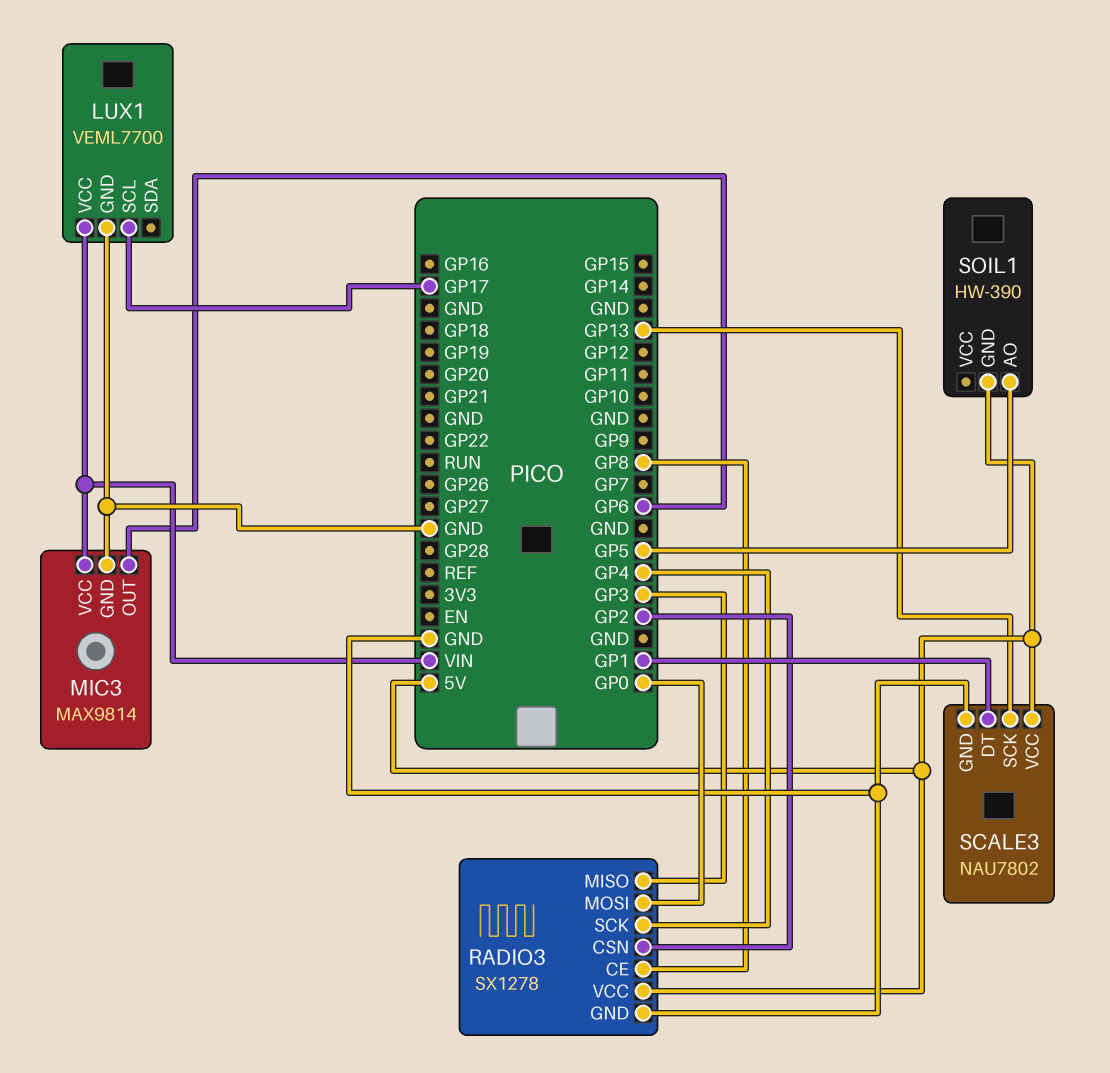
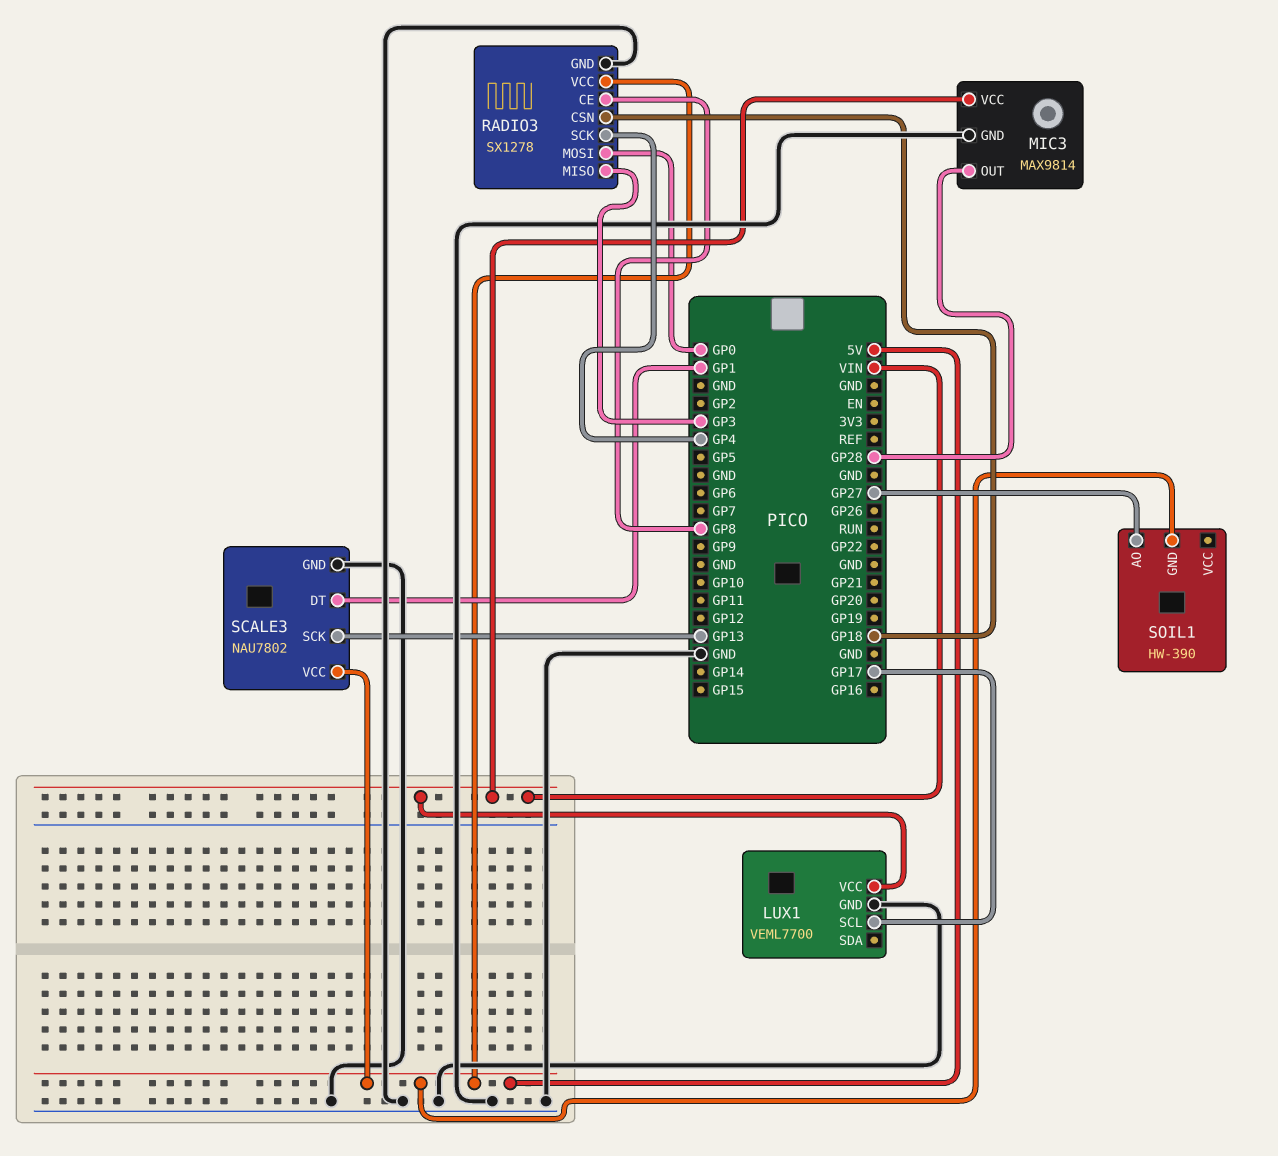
MIC3 pin OUT: GP6 -> GP28
RADIO3 pin CSN: GP2 -> GP18
SOIL1 pin AO: GP5 -> GP27

